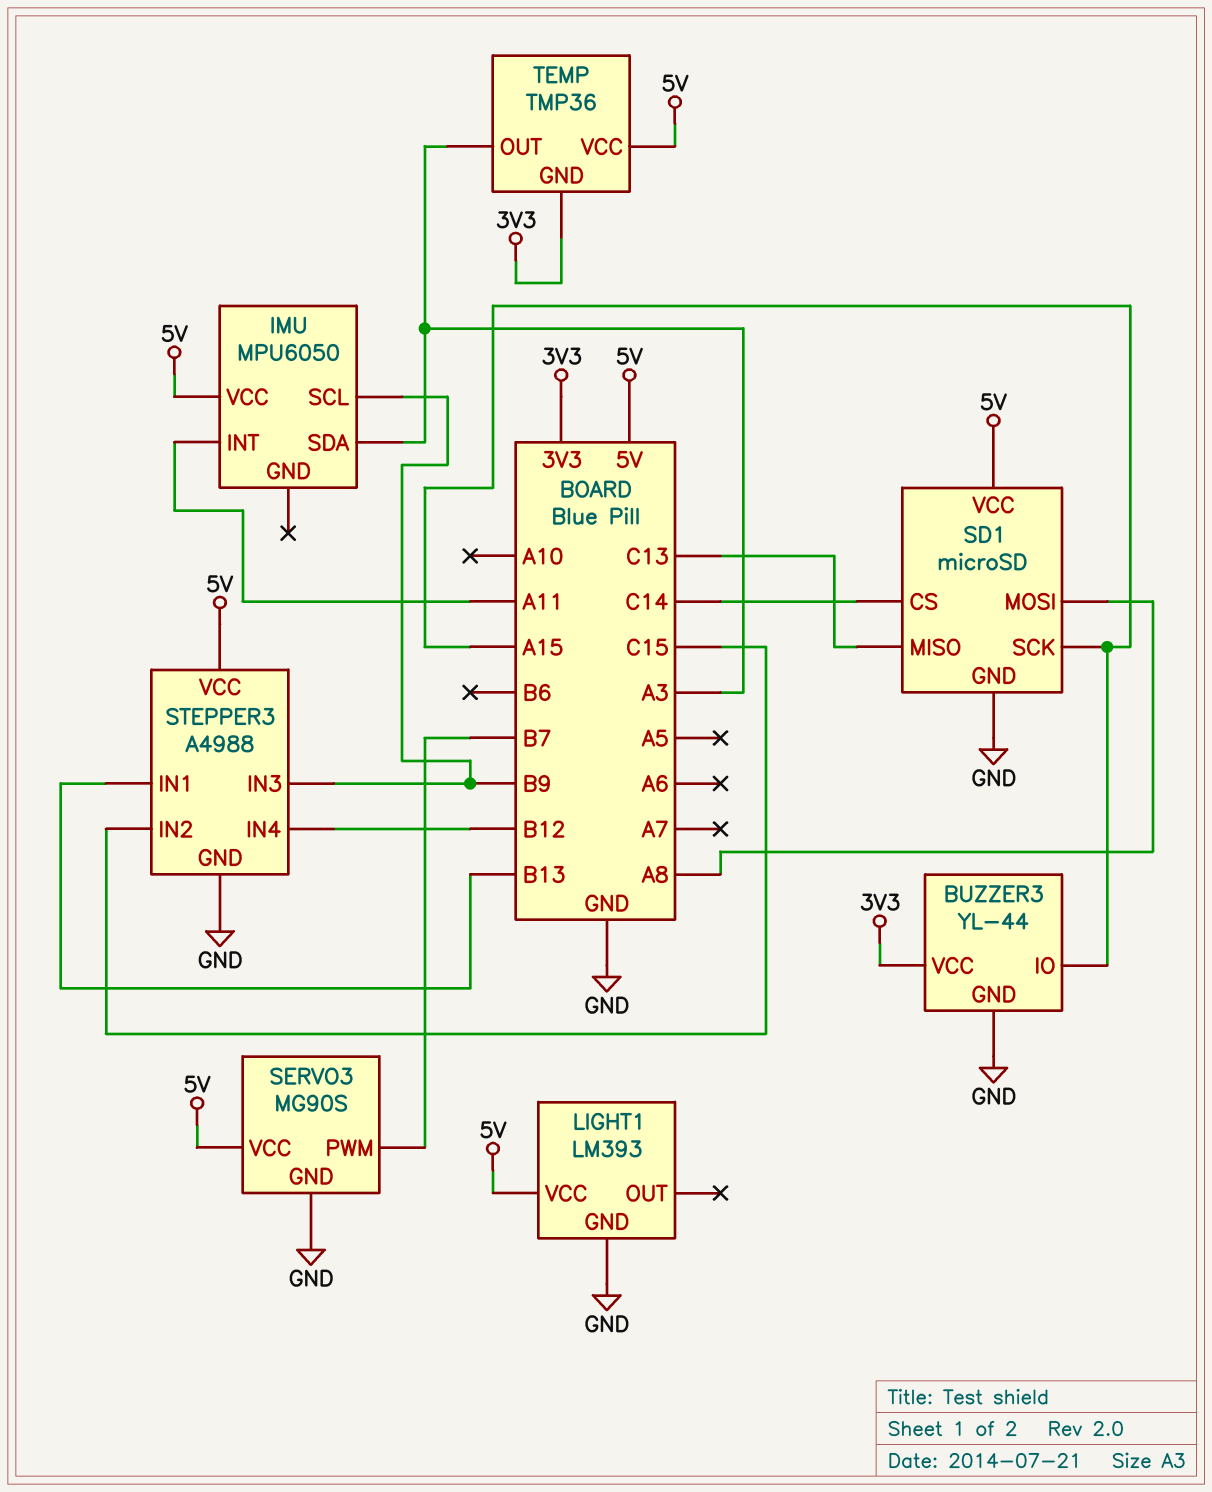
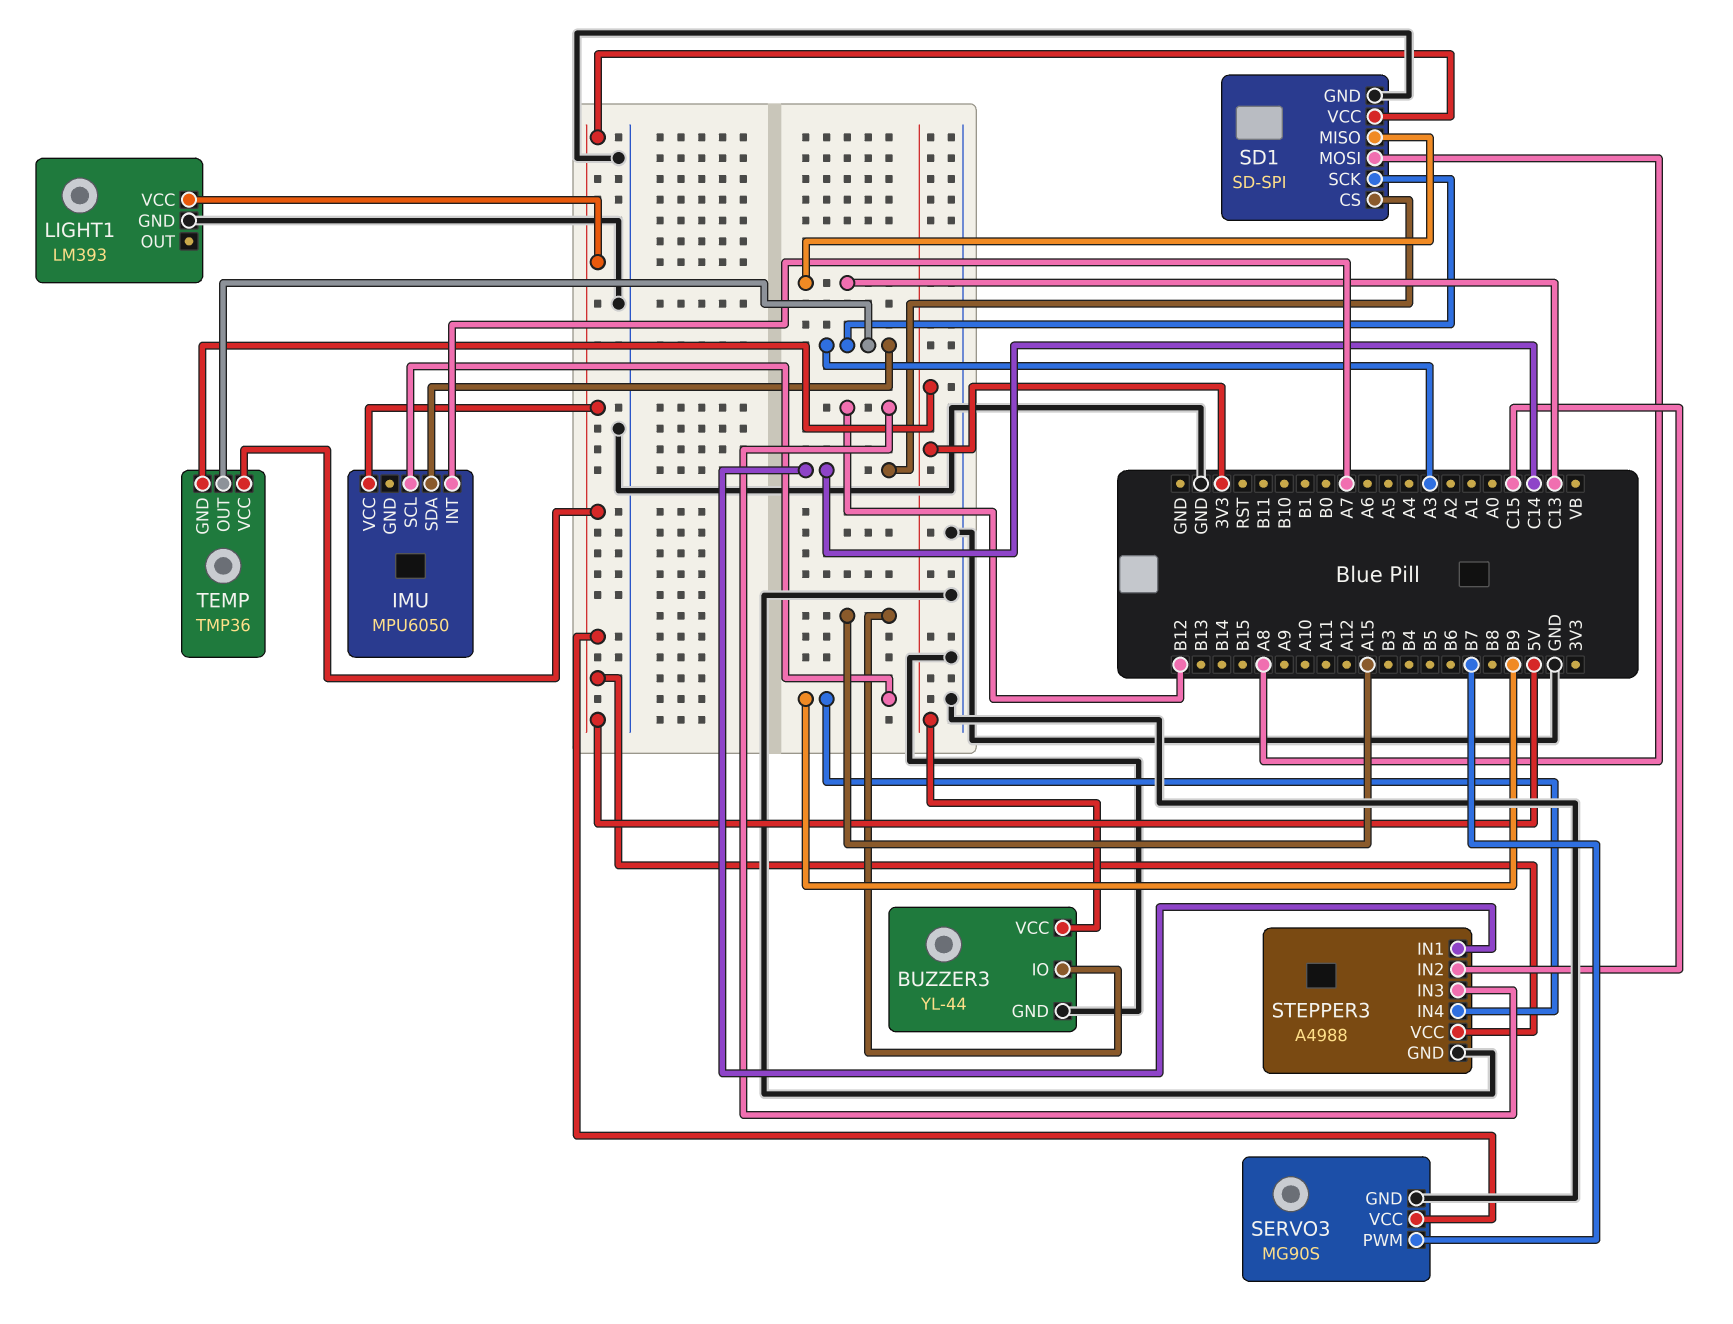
IMU pin INT: A11 -> A7
SD1: microSD -> SD-SPI
SD1 pin SCK: A15 -> A3
STEPPER3 pin IN1: B13 -> C14
STEPPER3 pin IN3: B9 -> B12
STEPPER3 pin IN4: B12 -> B9

